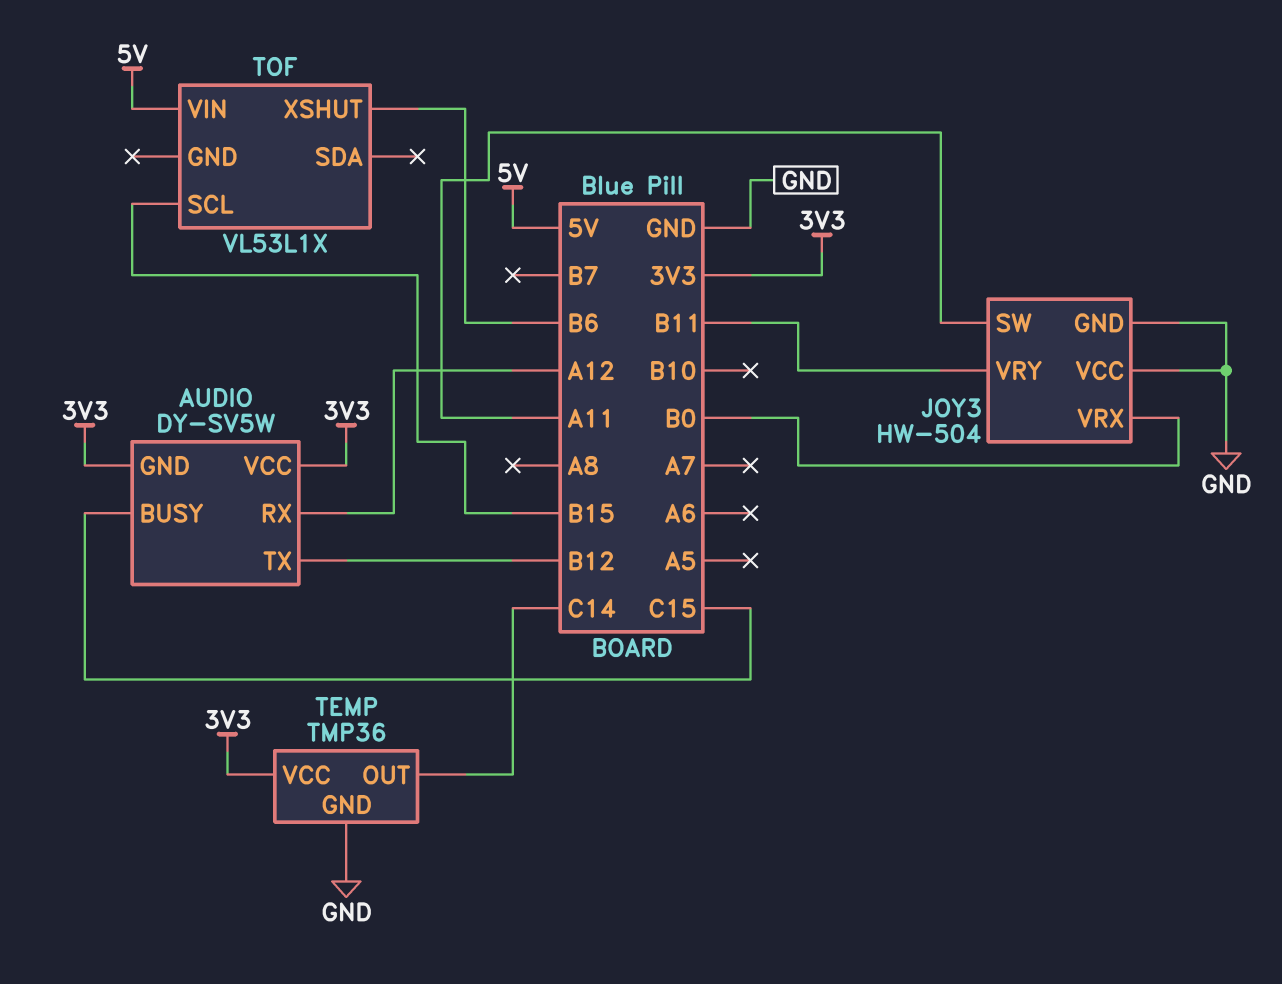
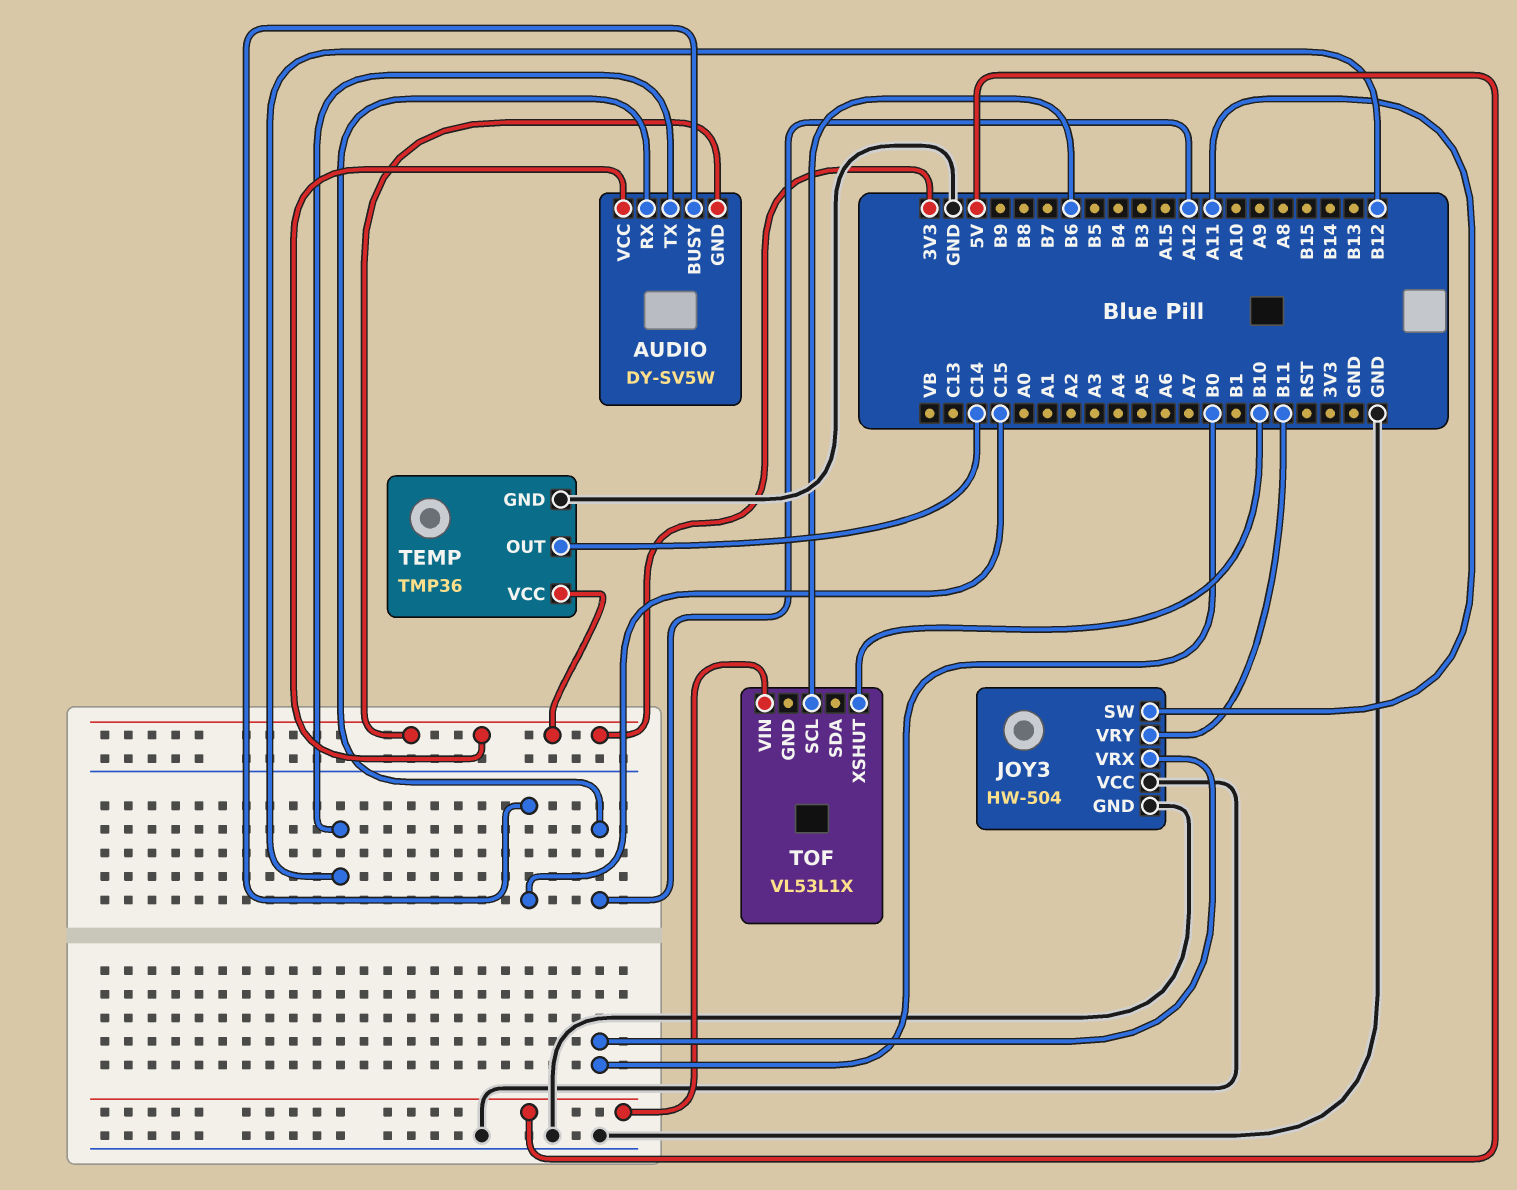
TOF pin SCL: B15 -> B6
TOF pin XSHUT: B6 -> B10

